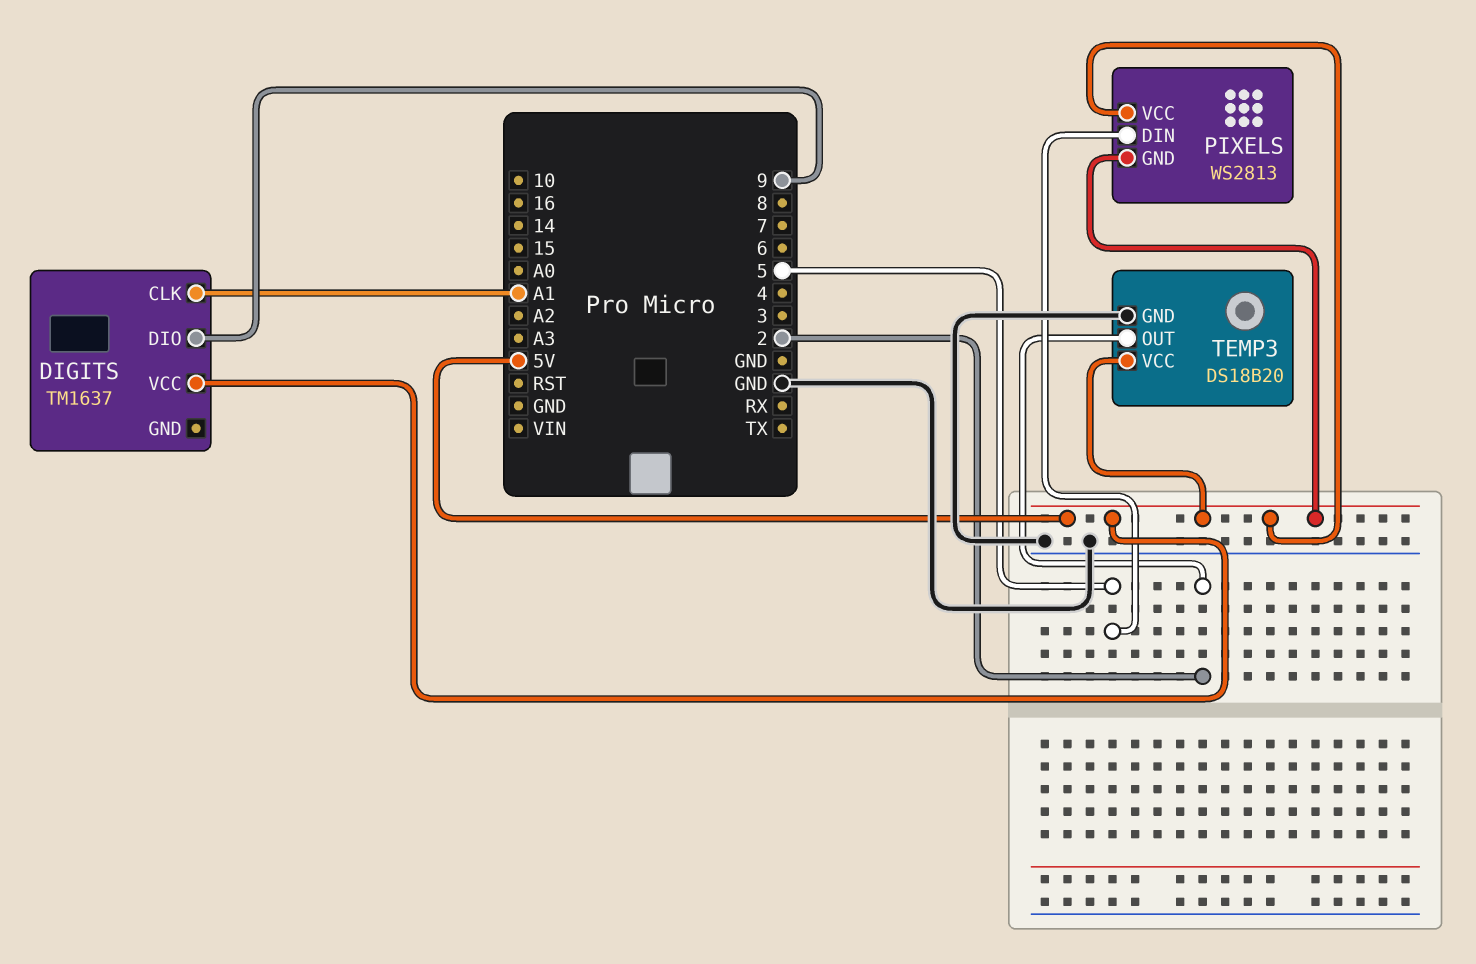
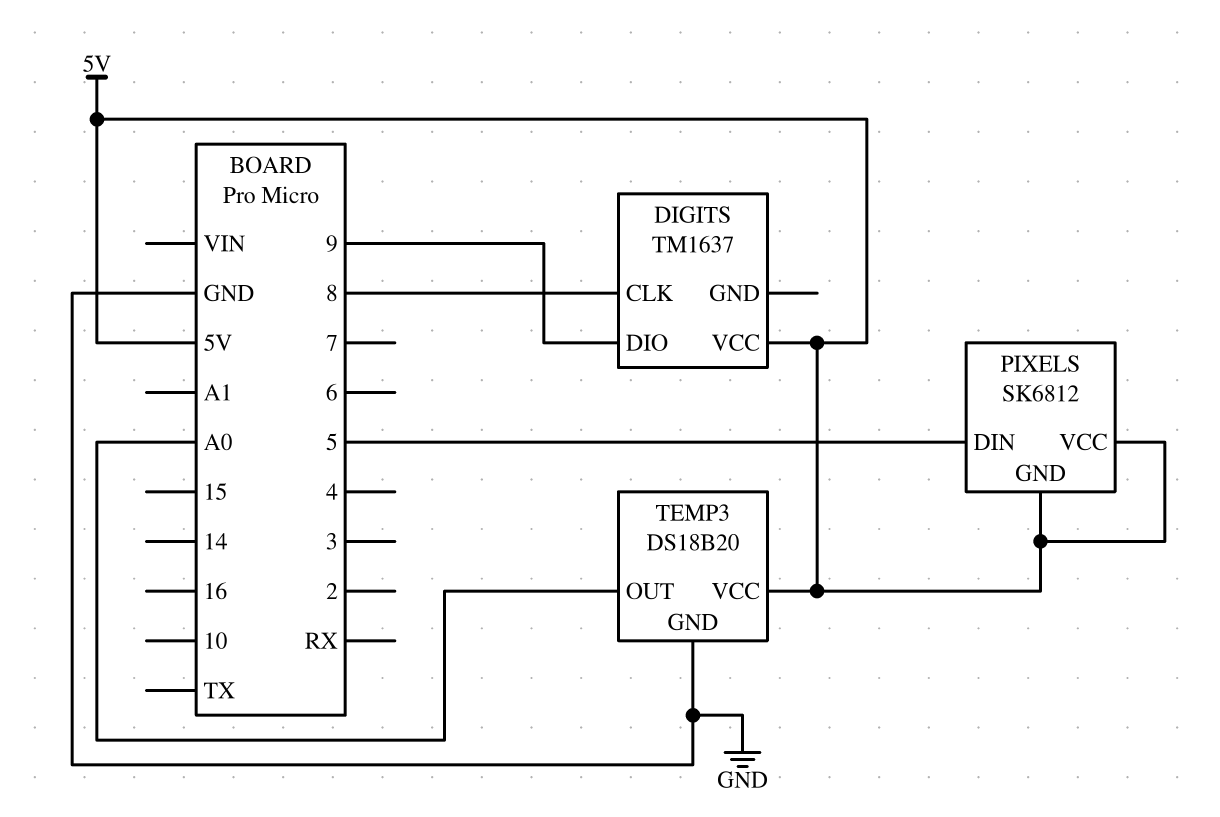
DIGITS pin CLK: A1 -> 8
PIXELS: WS2813 -> SK6812
TEMP3 pin OUT: 2 -> A0

